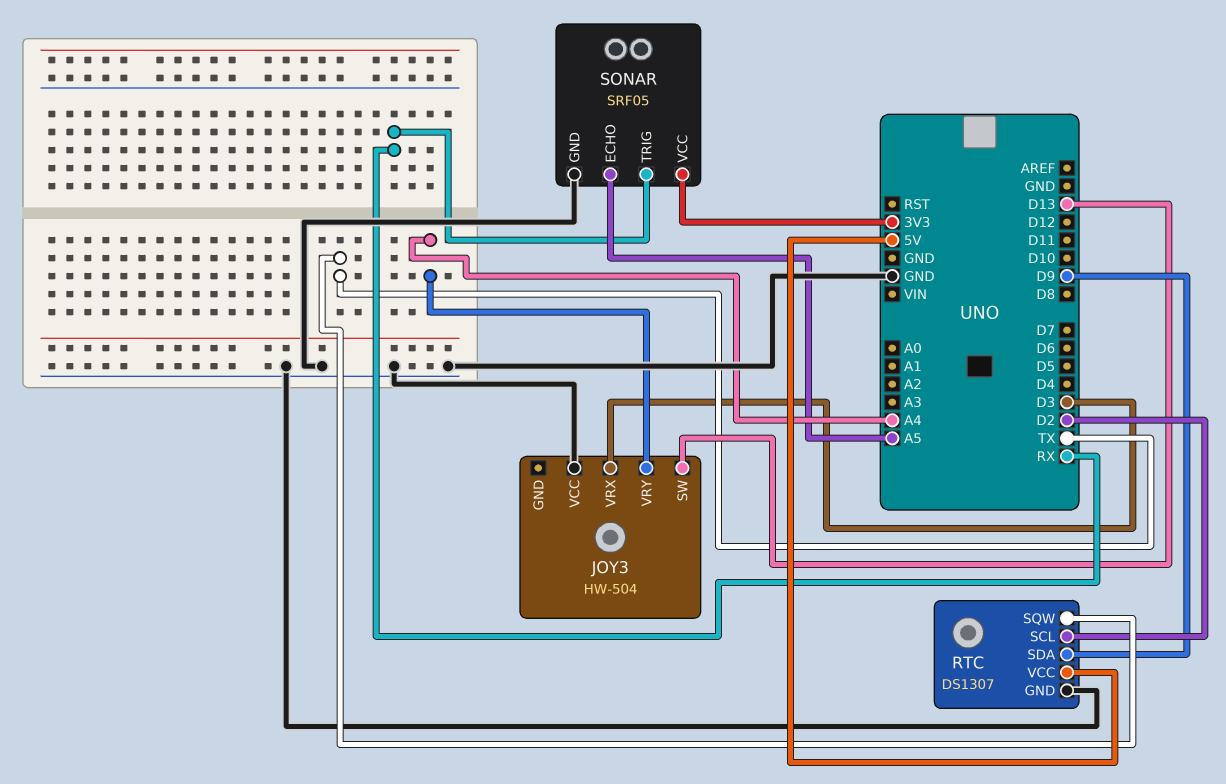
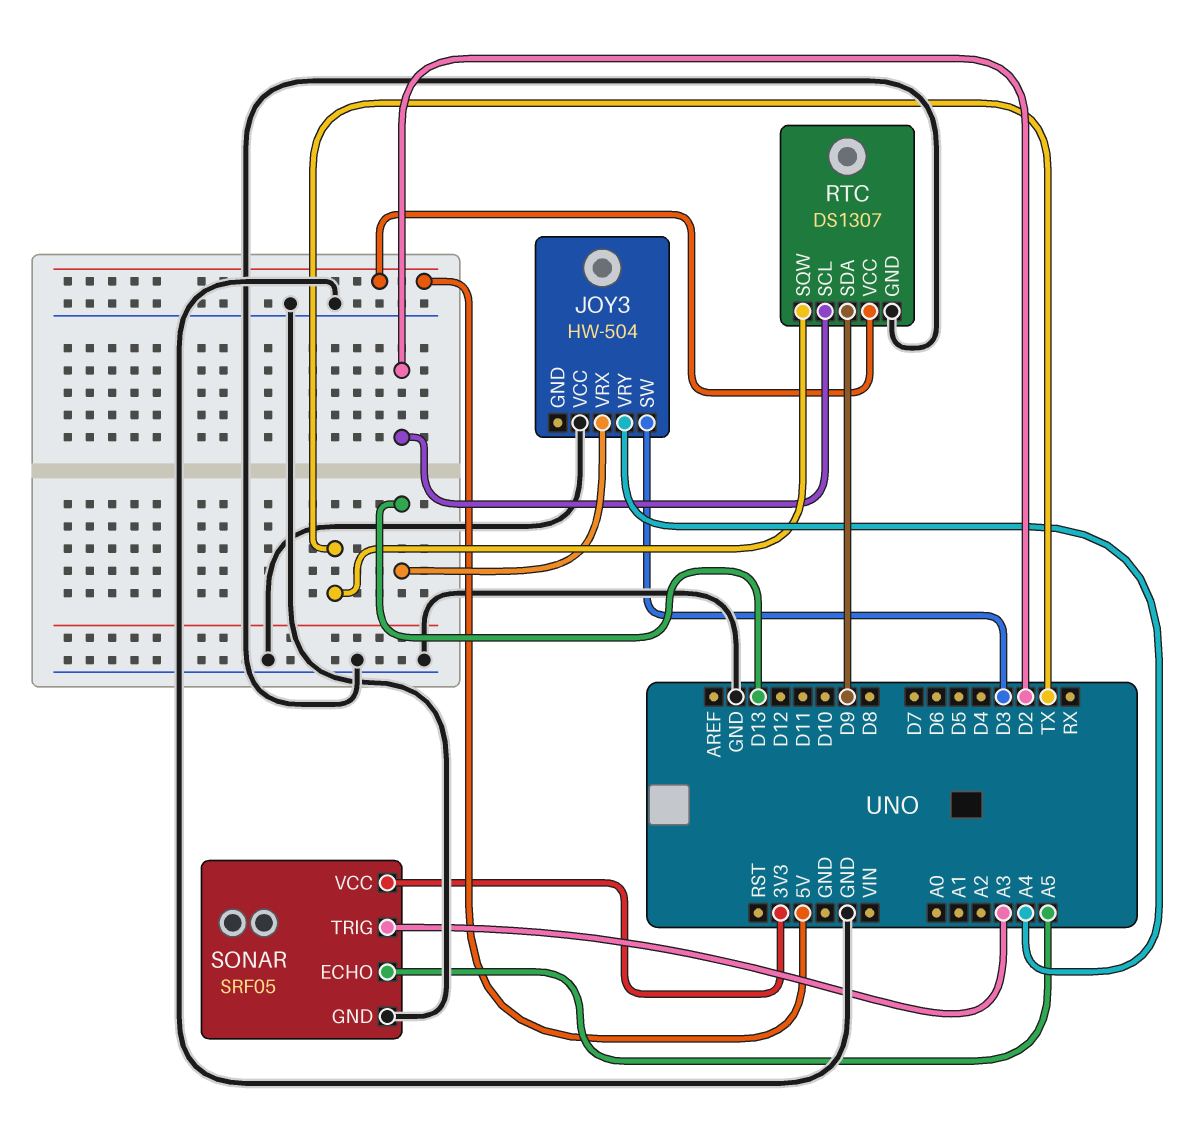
JOY3 pin SW: D13 -> D3
JOY3 pin VRX: D3 -> D13
SONAR pin TRIG: RX -> A3

